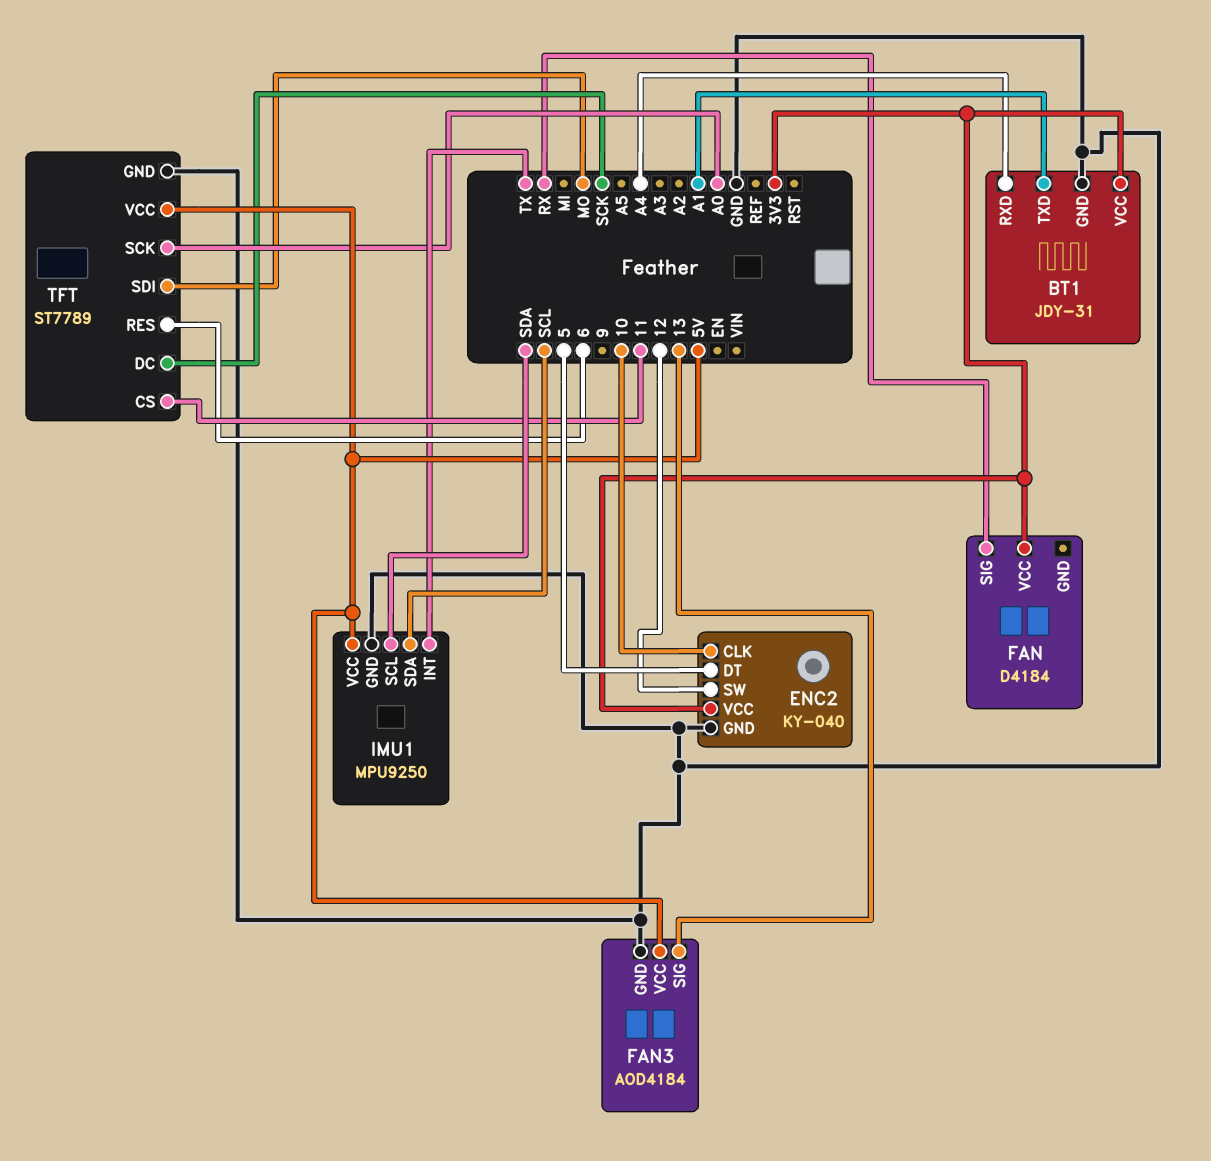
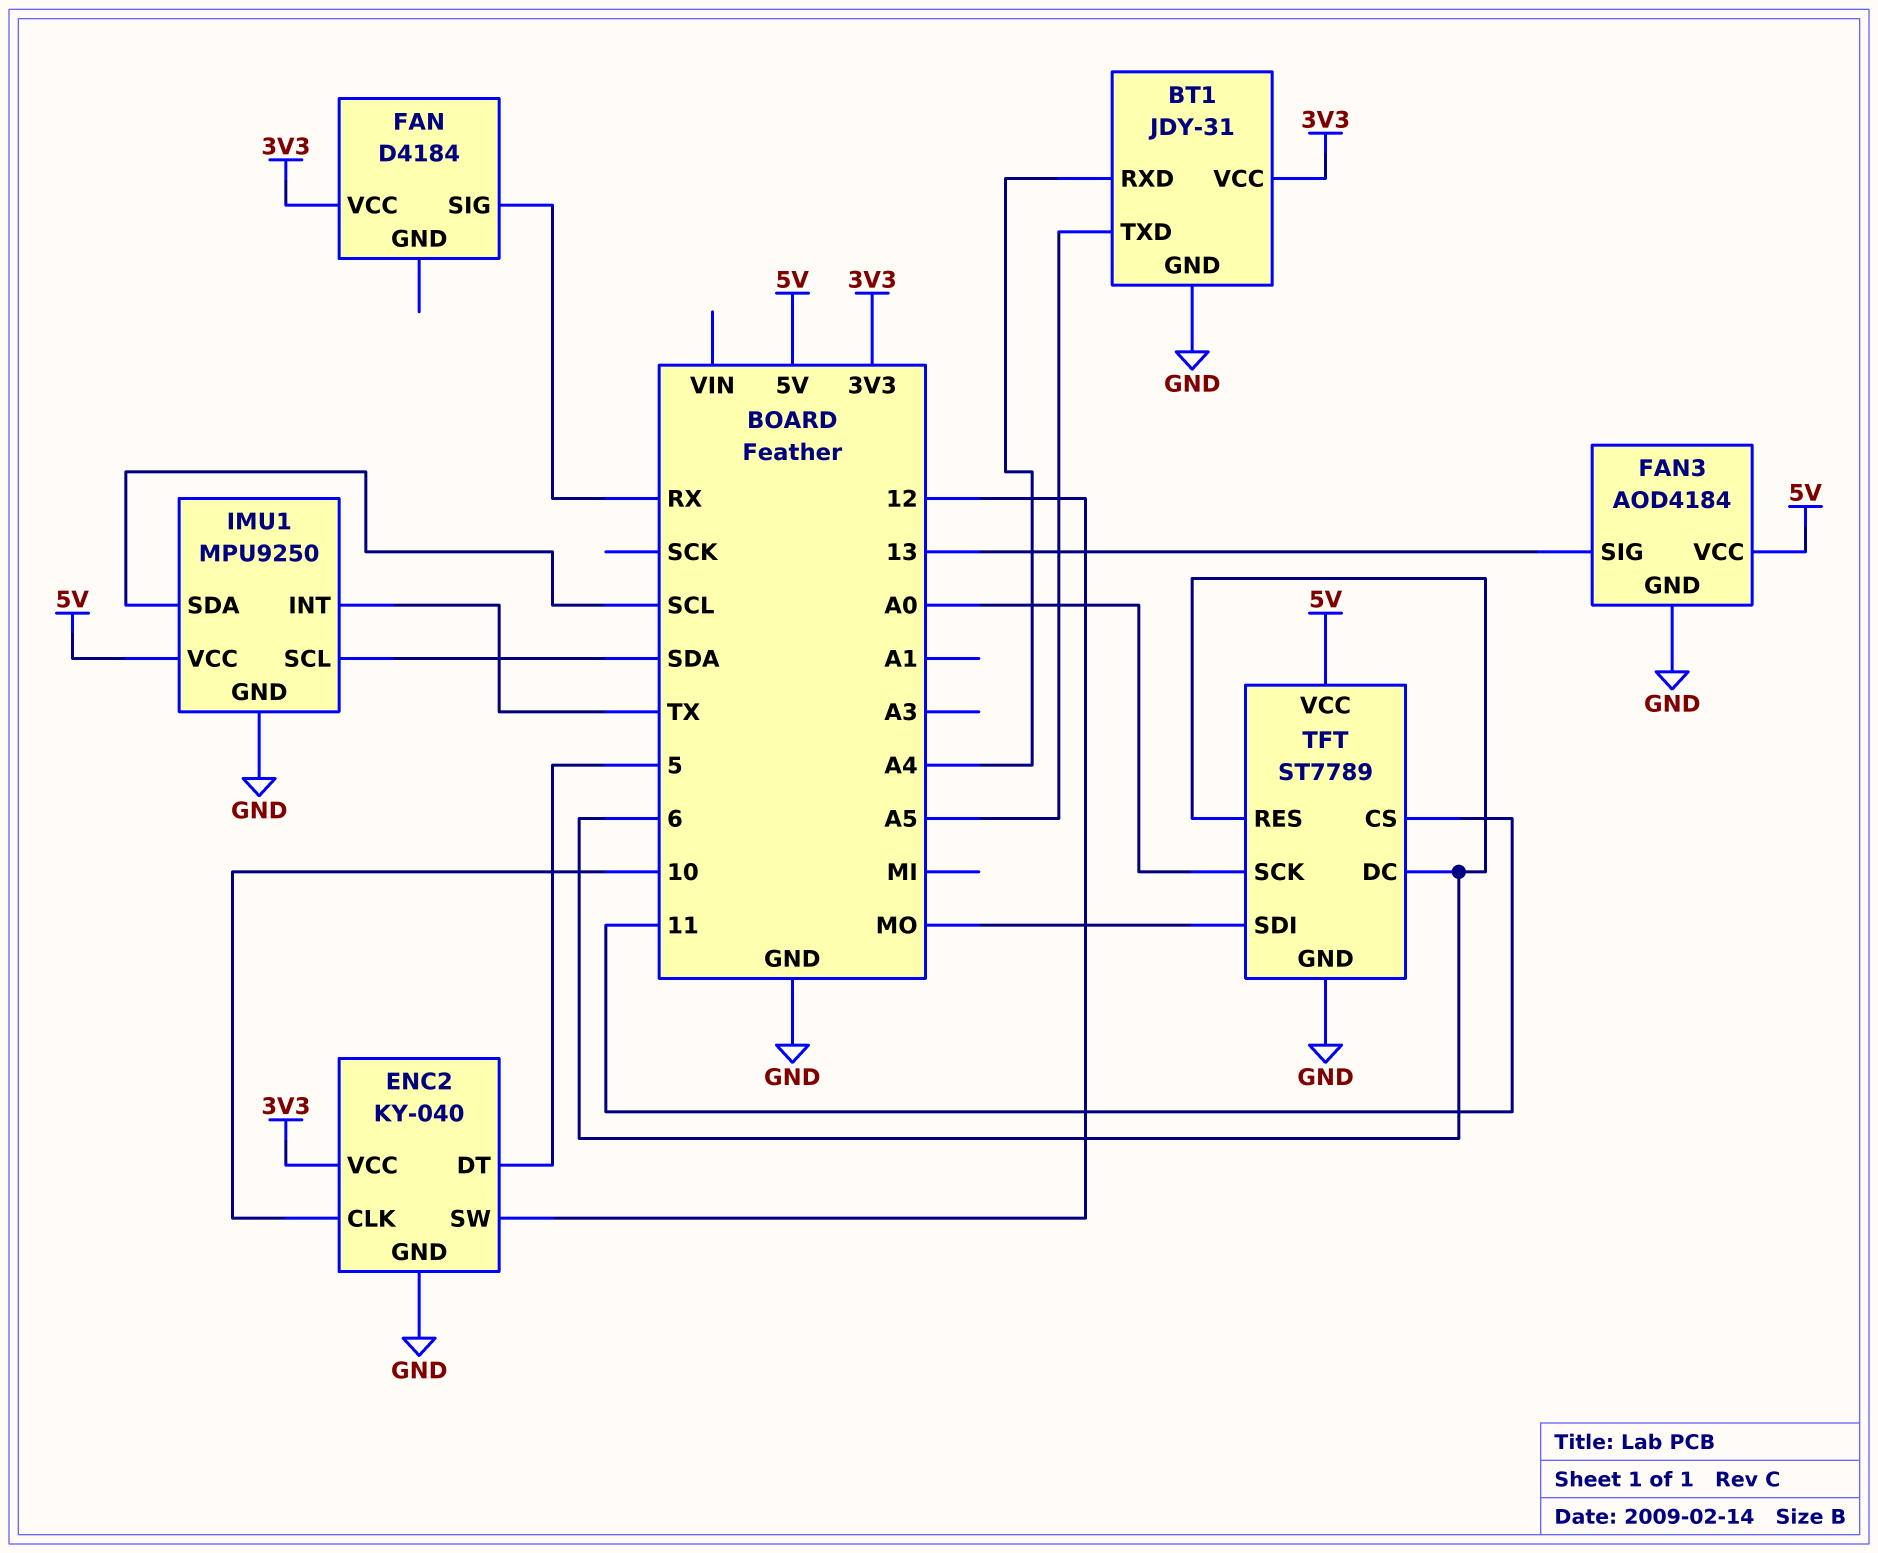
BT1 pin TXD: A1 -> A5
TFT pin DC: SCK -> 6

